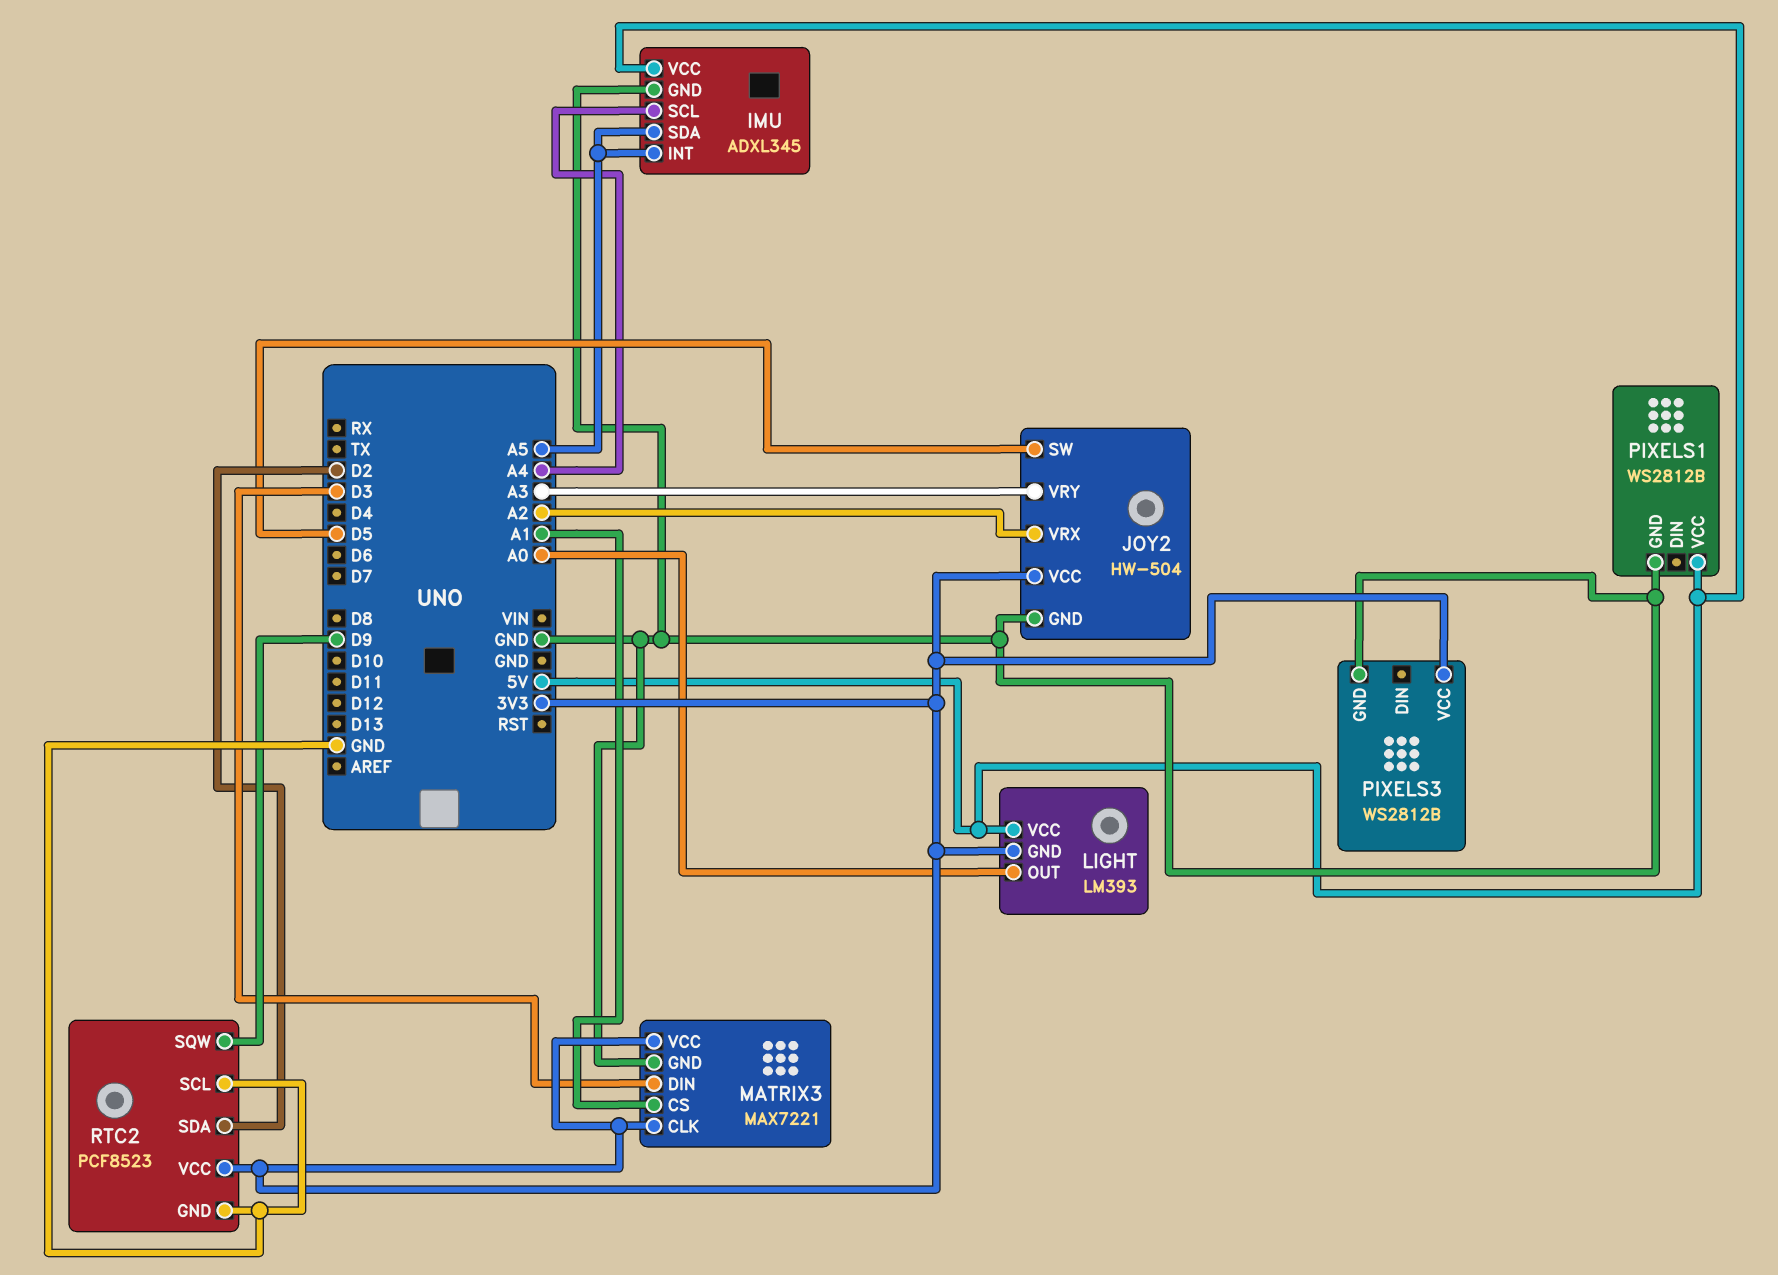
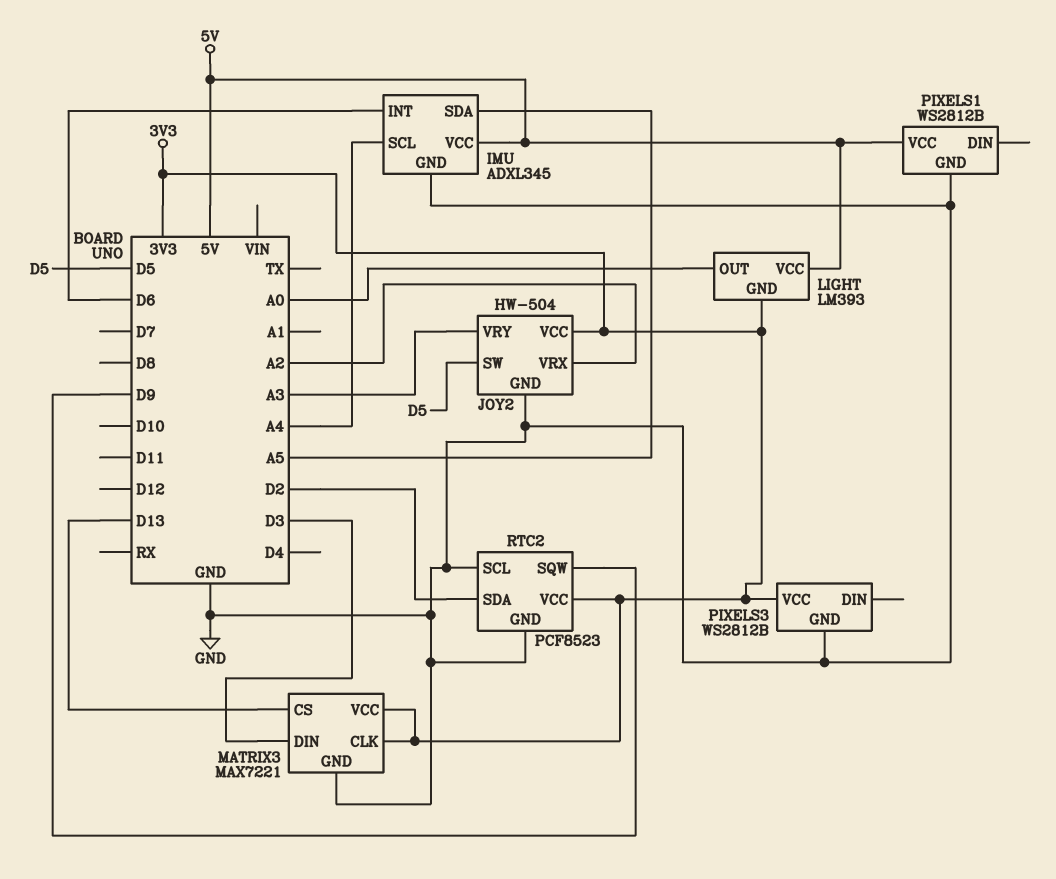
IMU pin INT: A5 -> D6
MATRIX3 pin CS: A1 -> D13

